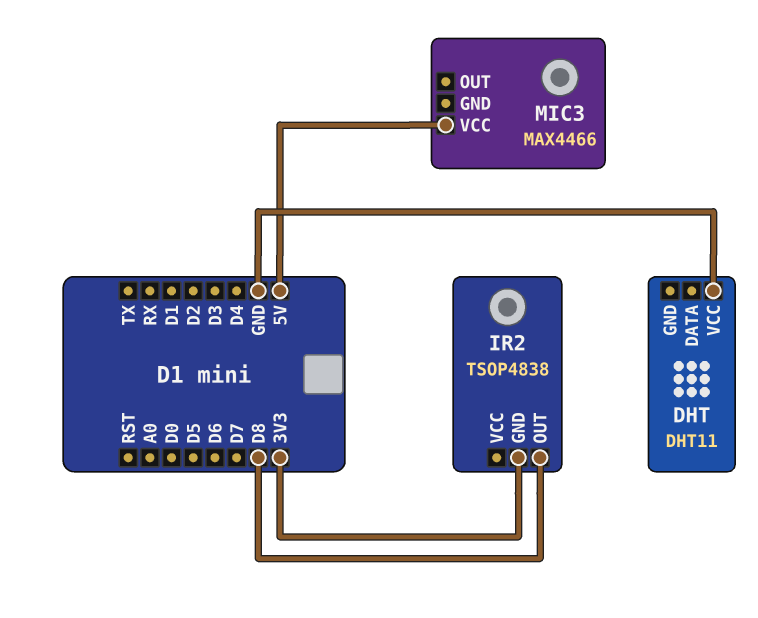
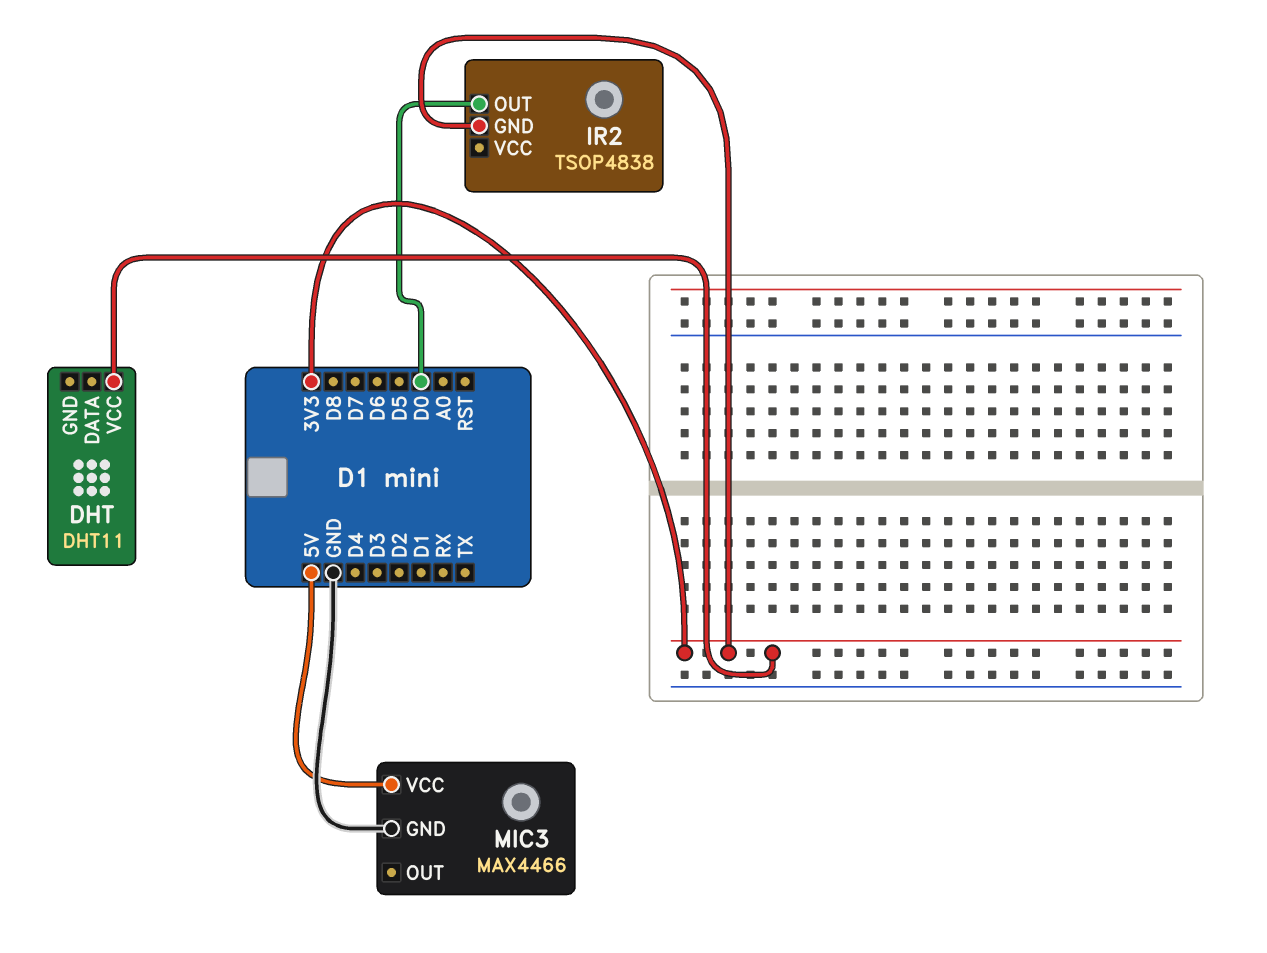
DHT pin VCC: GND -> 3V3
IR2 pin OUT: D8 -> D0
MIC3 pin GND: none -> GND

